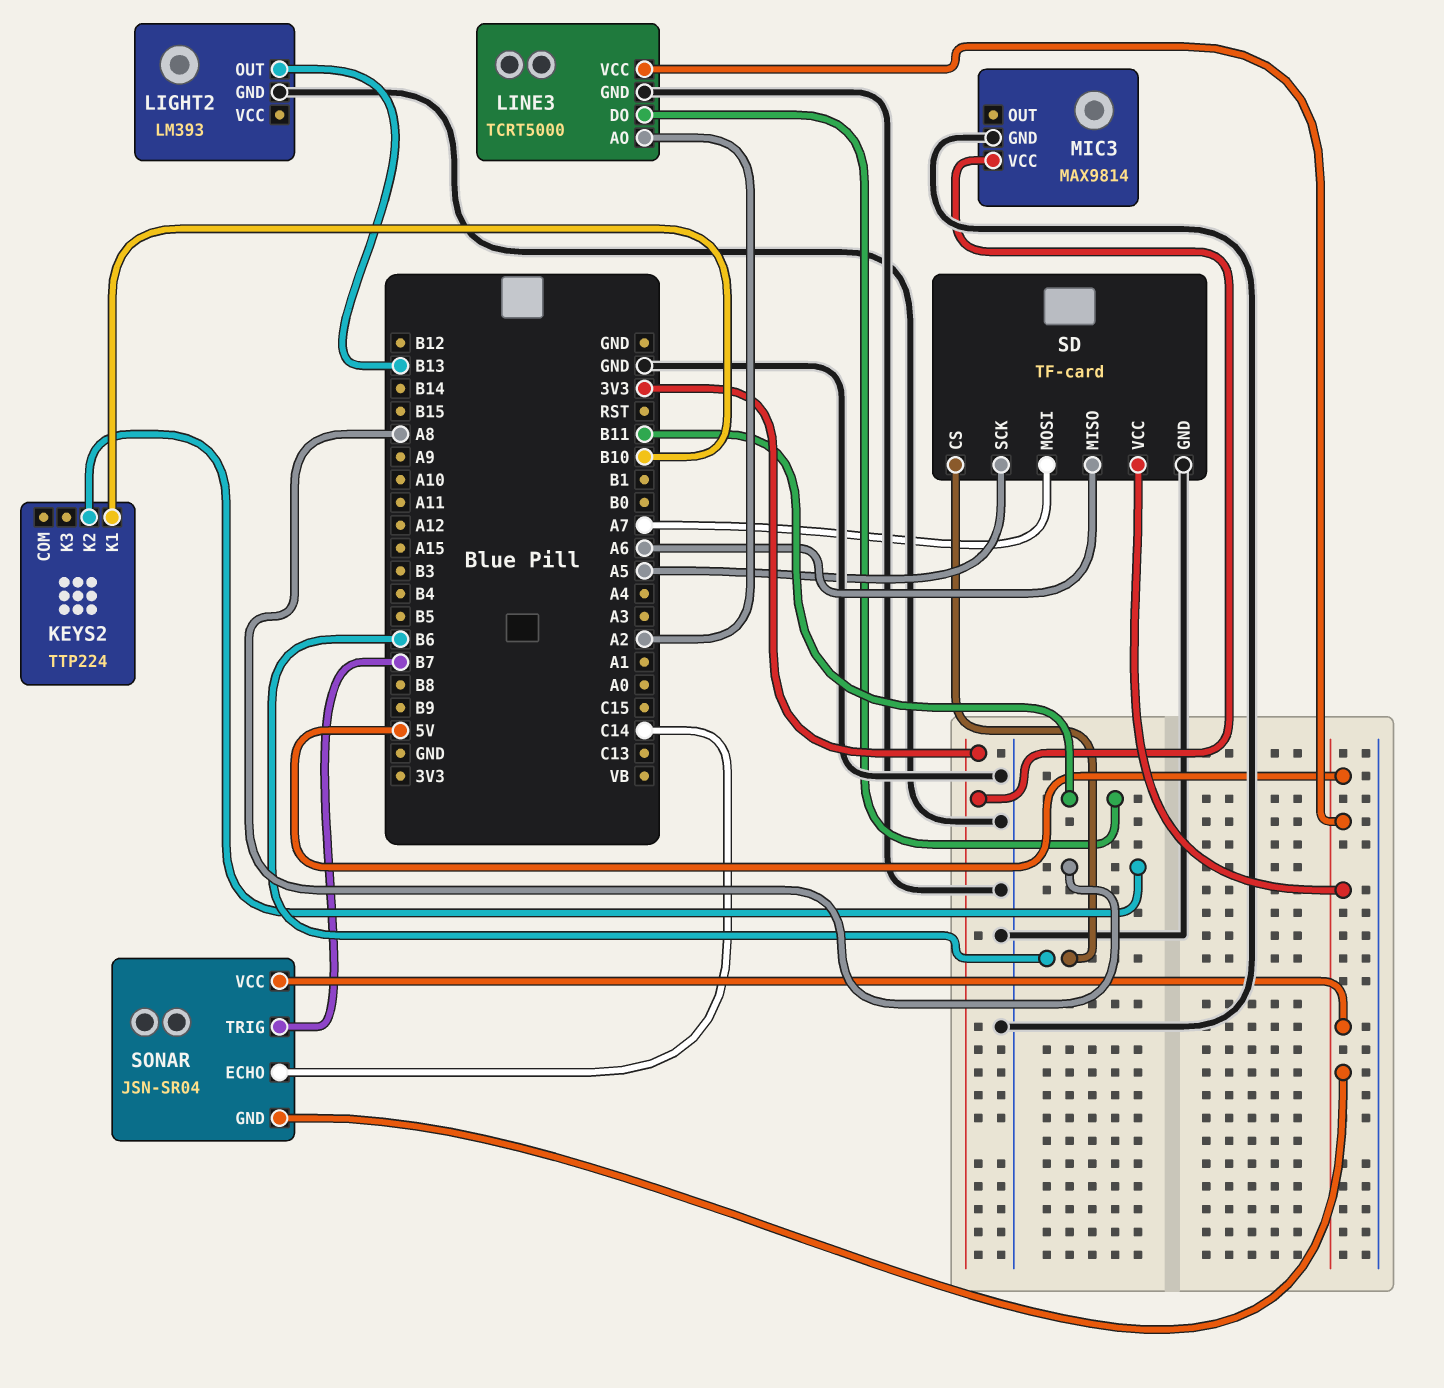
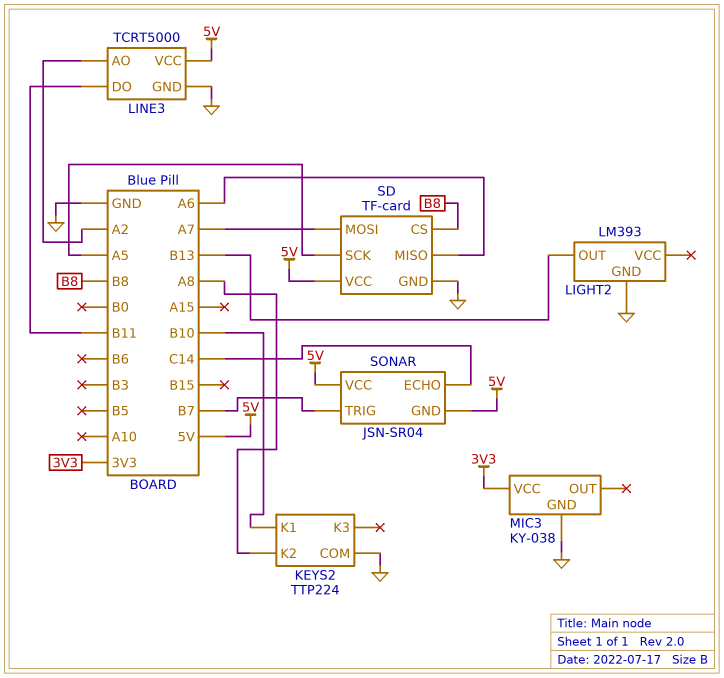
KEYS2 pin COM: none -> GND
MIC3: MAX9814 -> KY-038
SD pin CS: B6 -> B8

